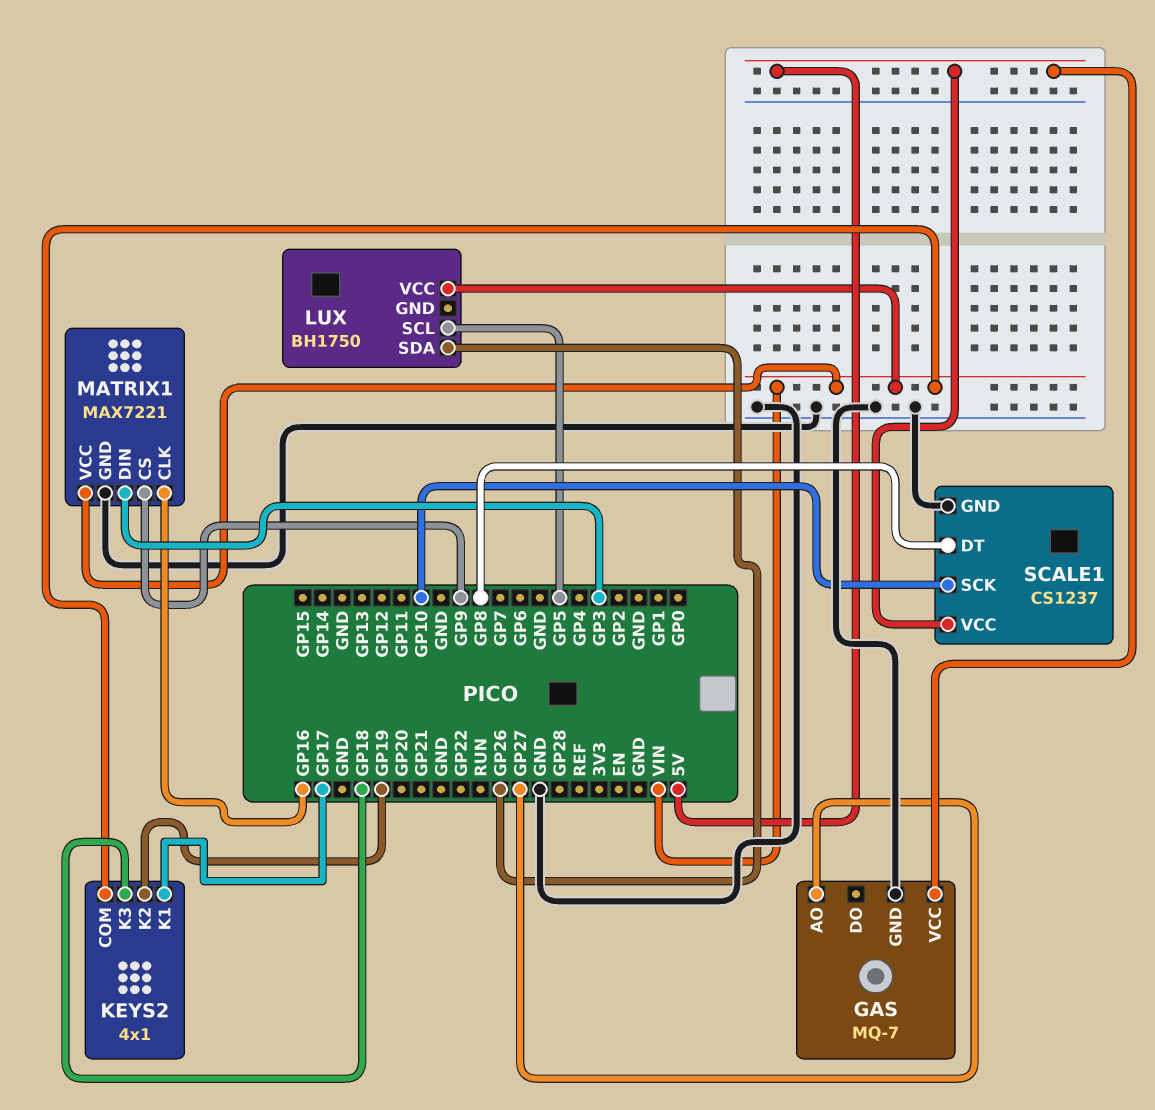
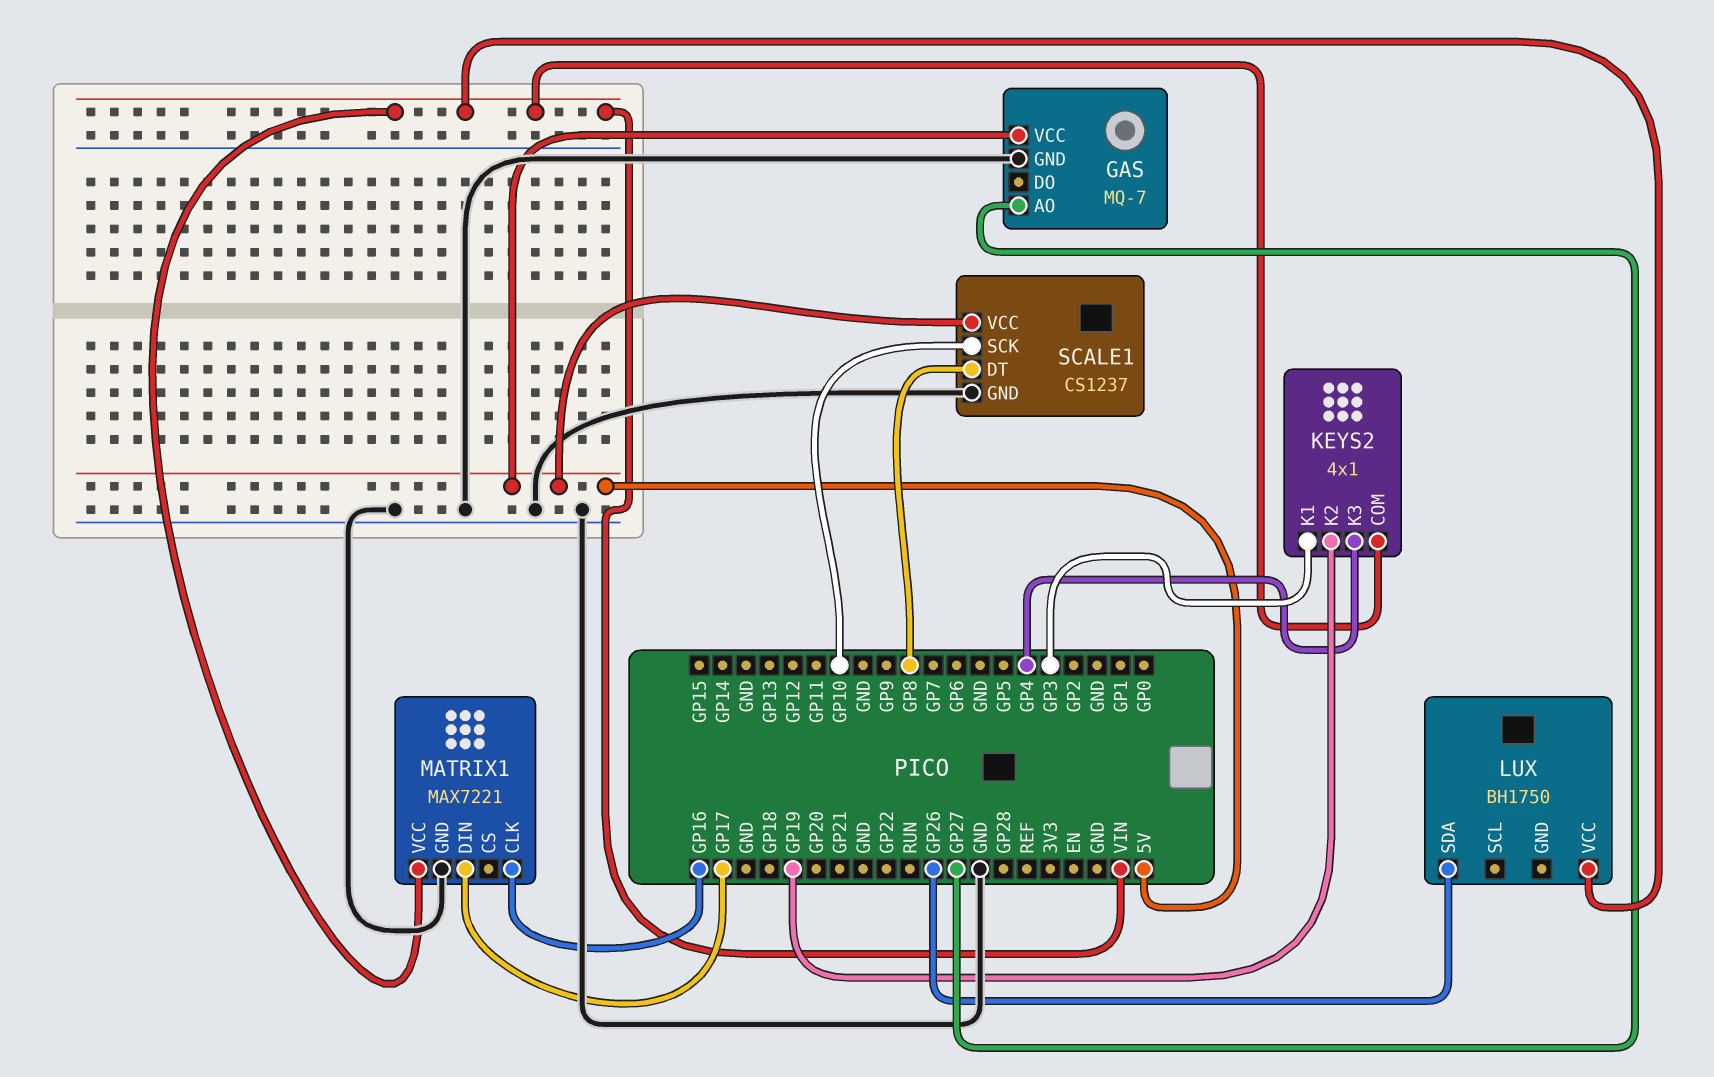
KEYS2 pin K1: GP17 -> GP3
KEYS2 pin K3: GP18 -> GP4
LUX pin SCL: GP5 -> none
MATRIX1 pin CS: GP9 -> none
MATRIX1 pin DIN: GP3 -> GP17

